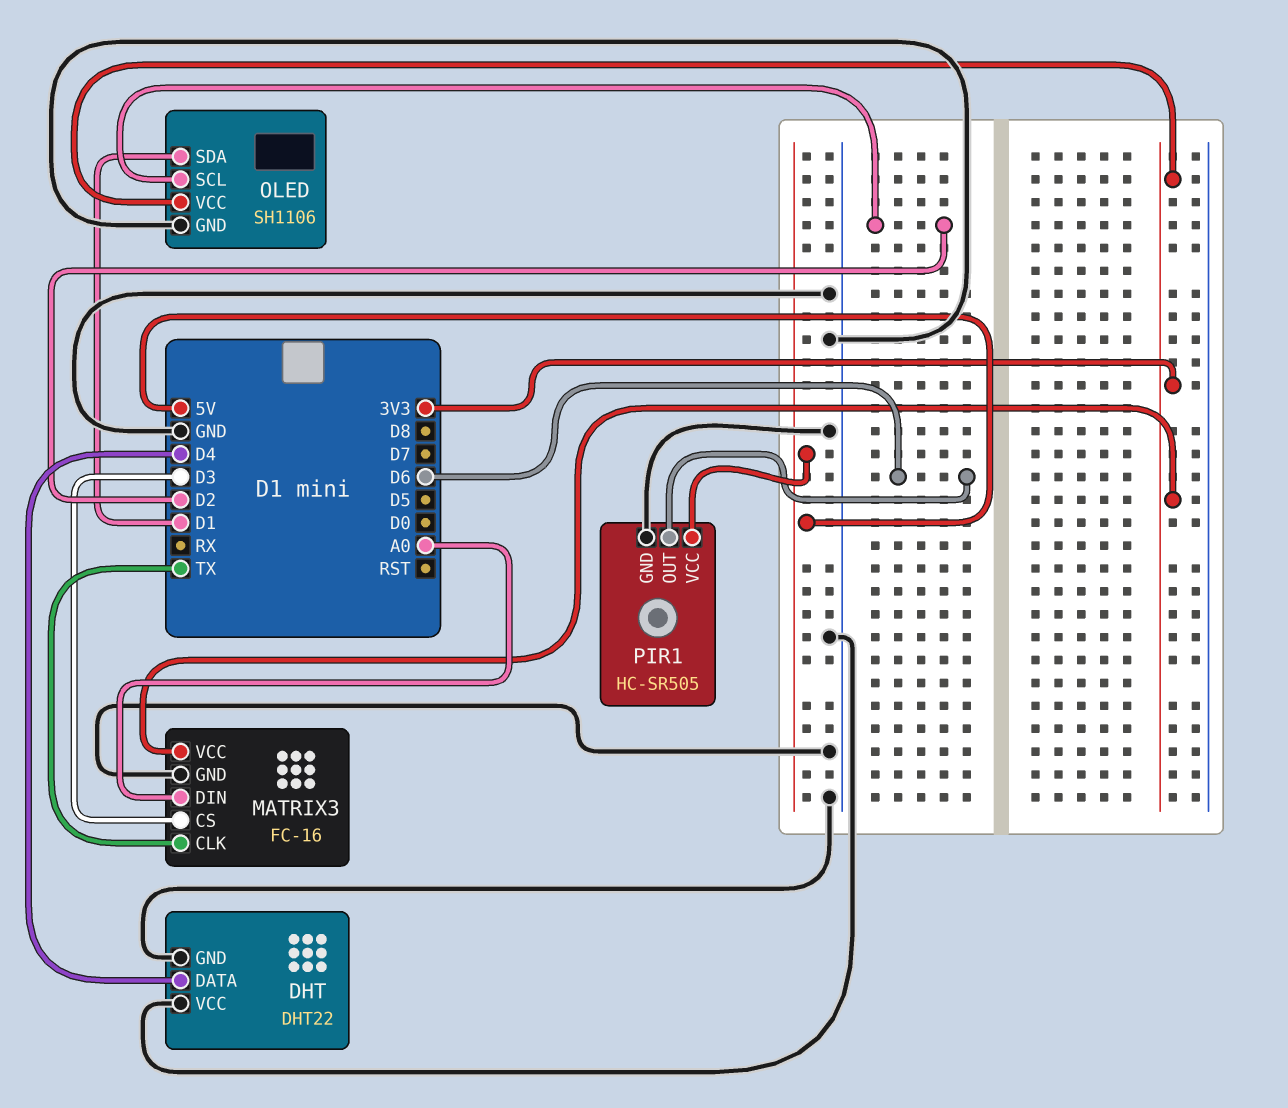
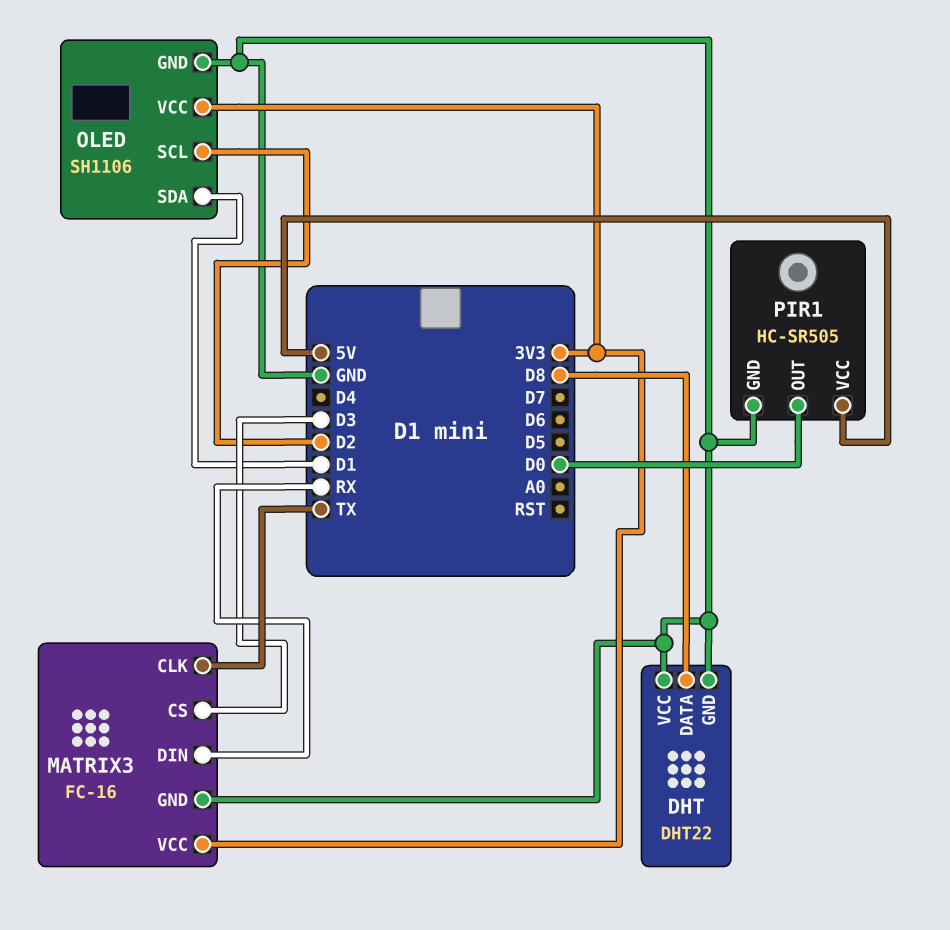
DHT pin DATA: D4 -> D8
MATRIX3 pin DIN: A0 -> RX
PIR1 pin OUT: D6 -> D0

